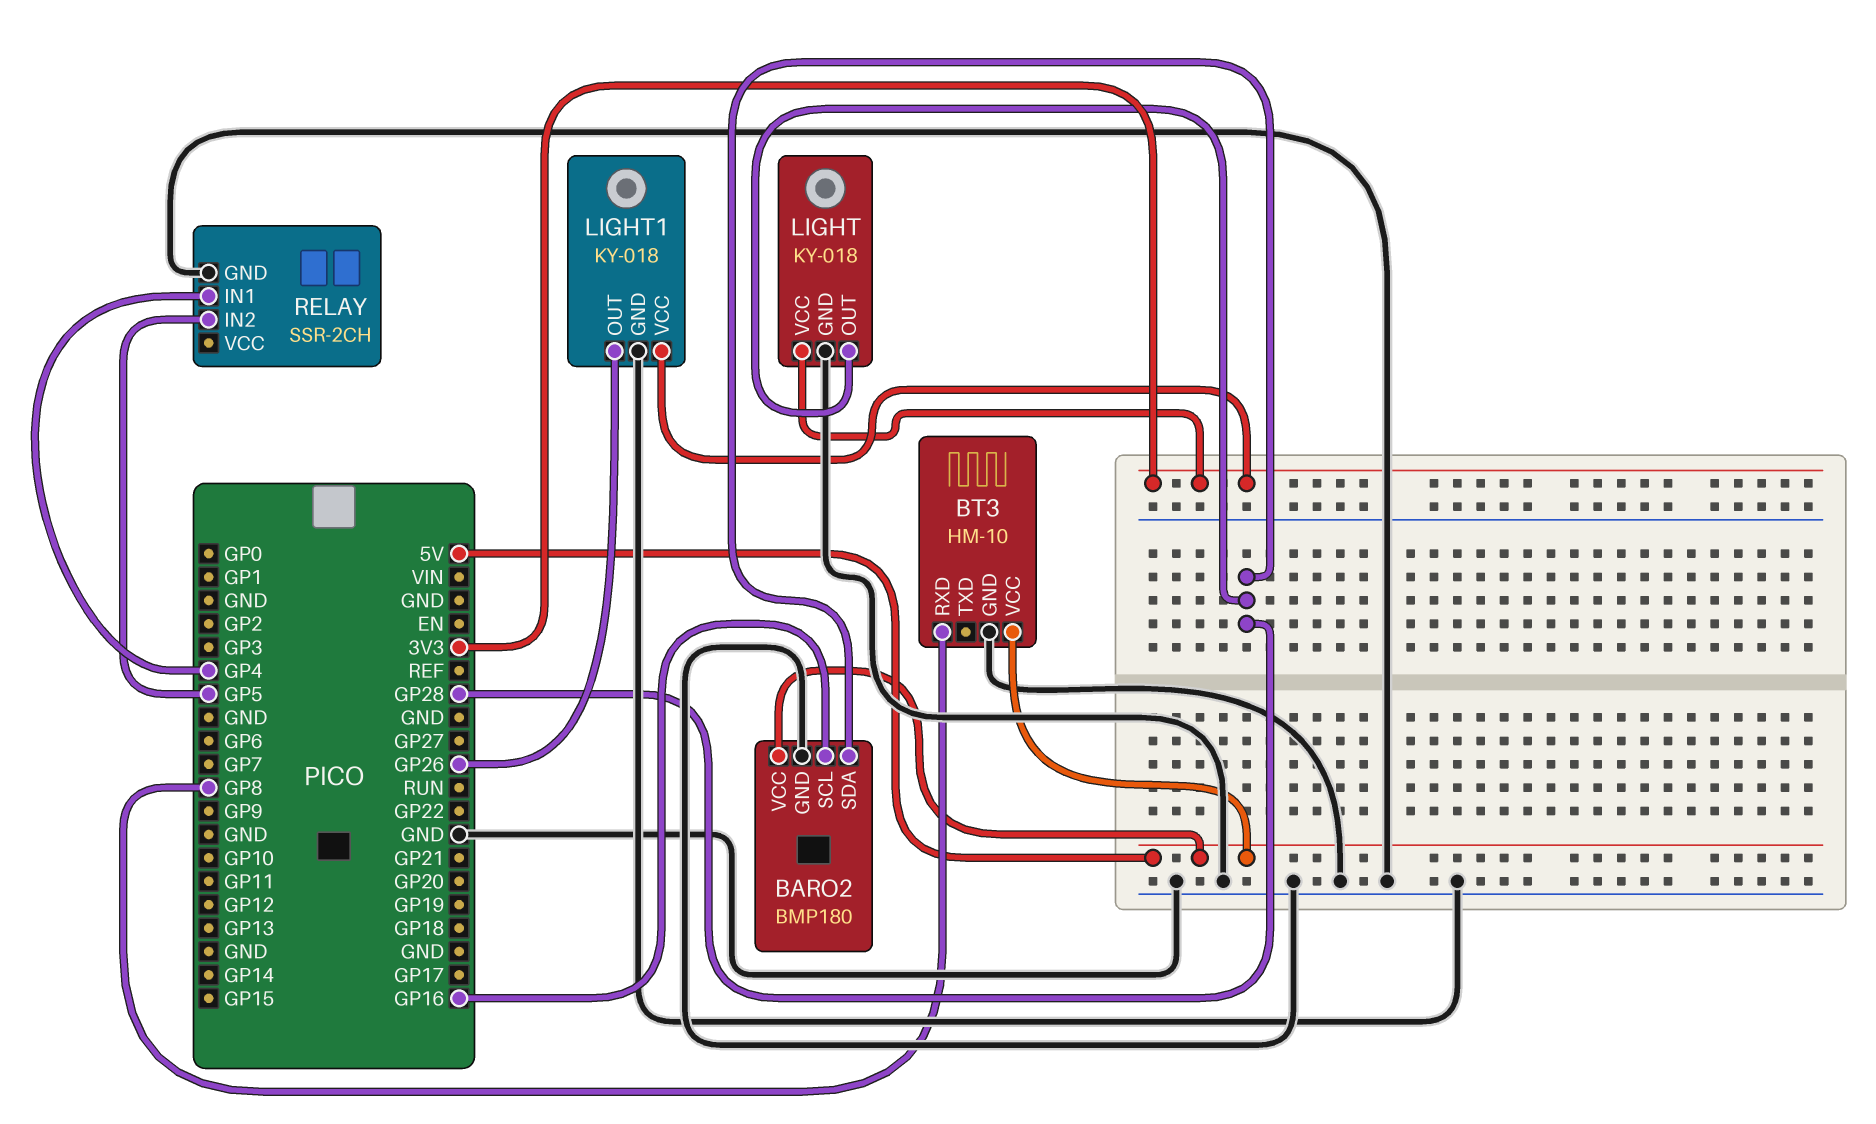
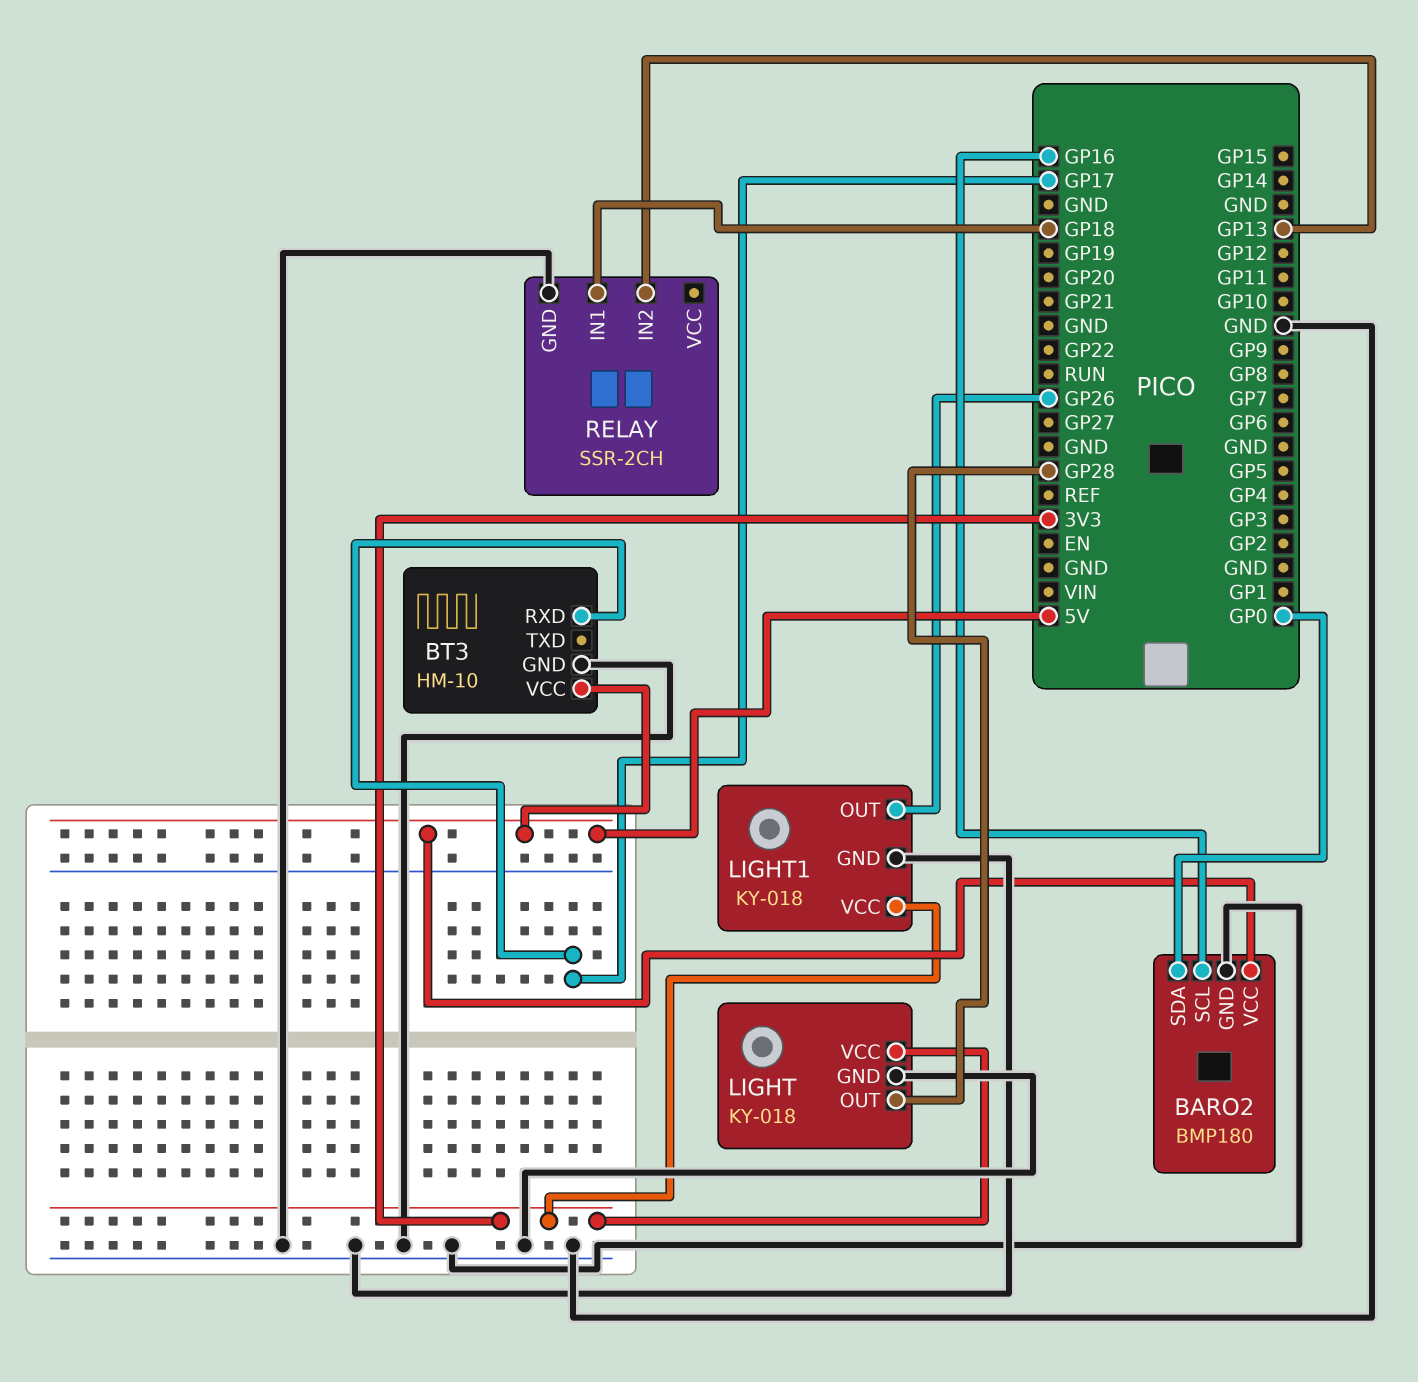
BARO2 pin SDA: GP28 -> GP0
BT3 pin RXD: GP8 -> GP17
RELAY pin IN1: GP4 -> GP18
RELAY pin IN2: GP5 -> GP13

